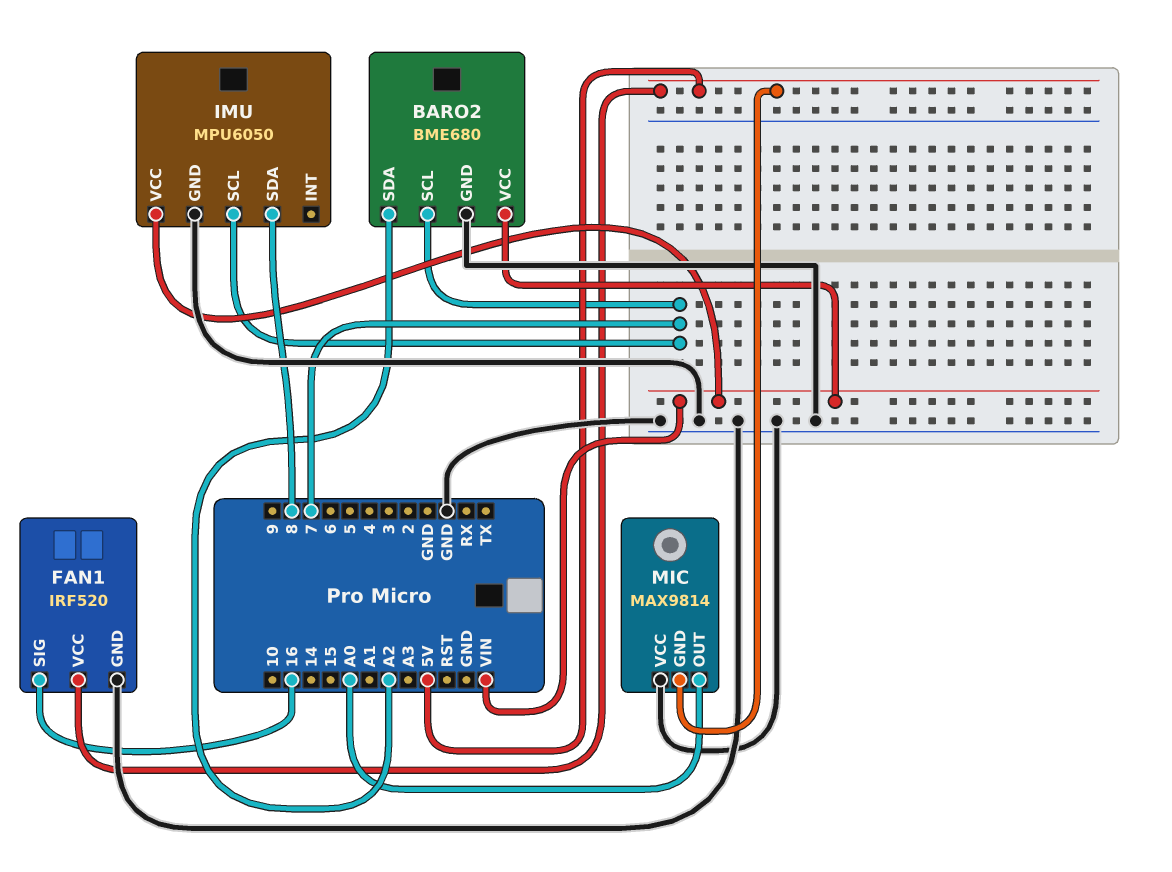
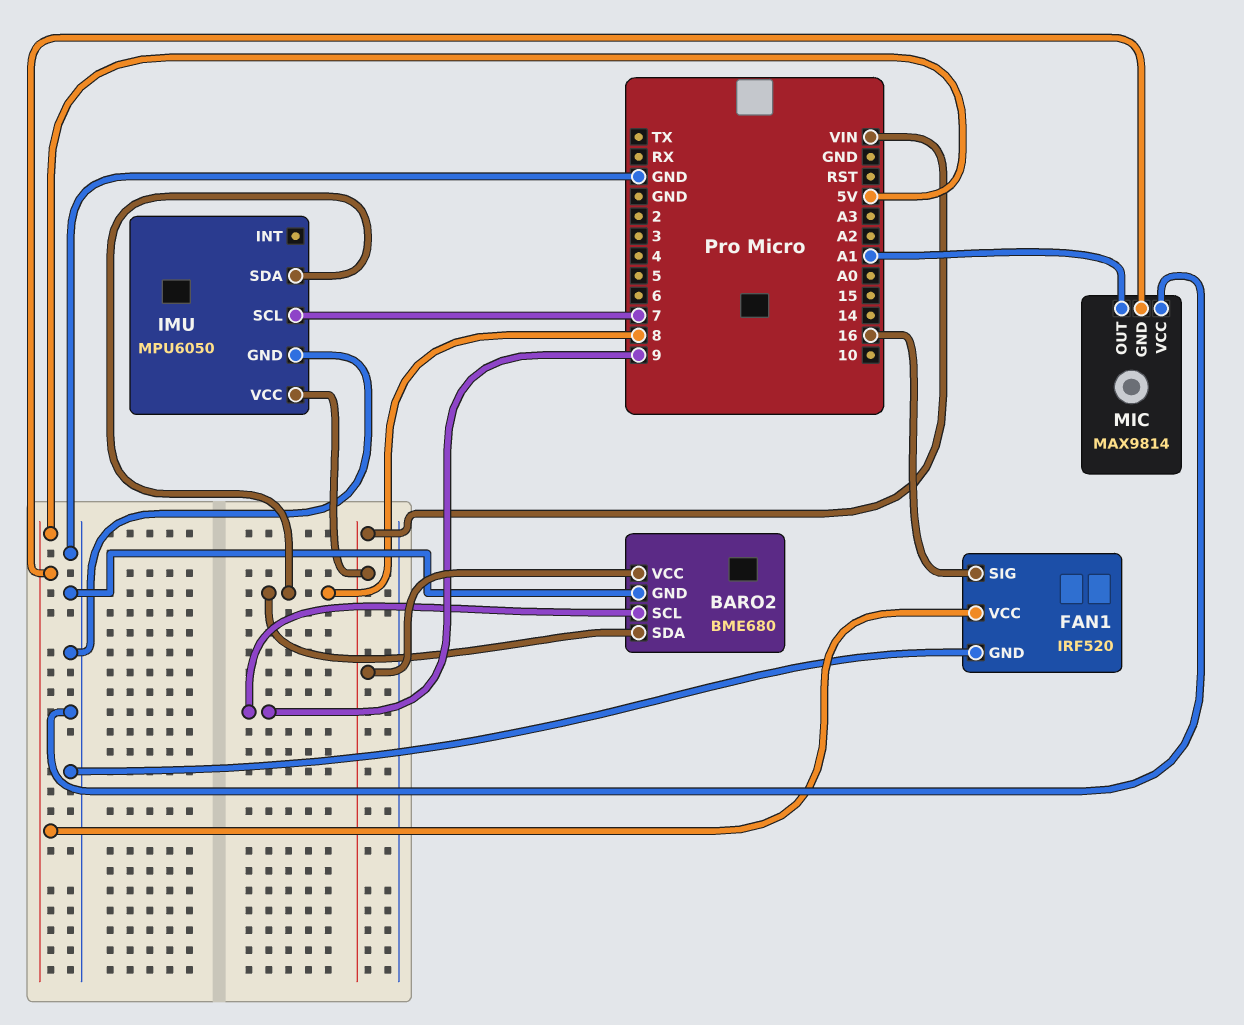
BARO2 pin SCL: 7 -> 9
BARO2 pin SDA: A2 -> 8
MIC pin OUT: A0 -> A1

